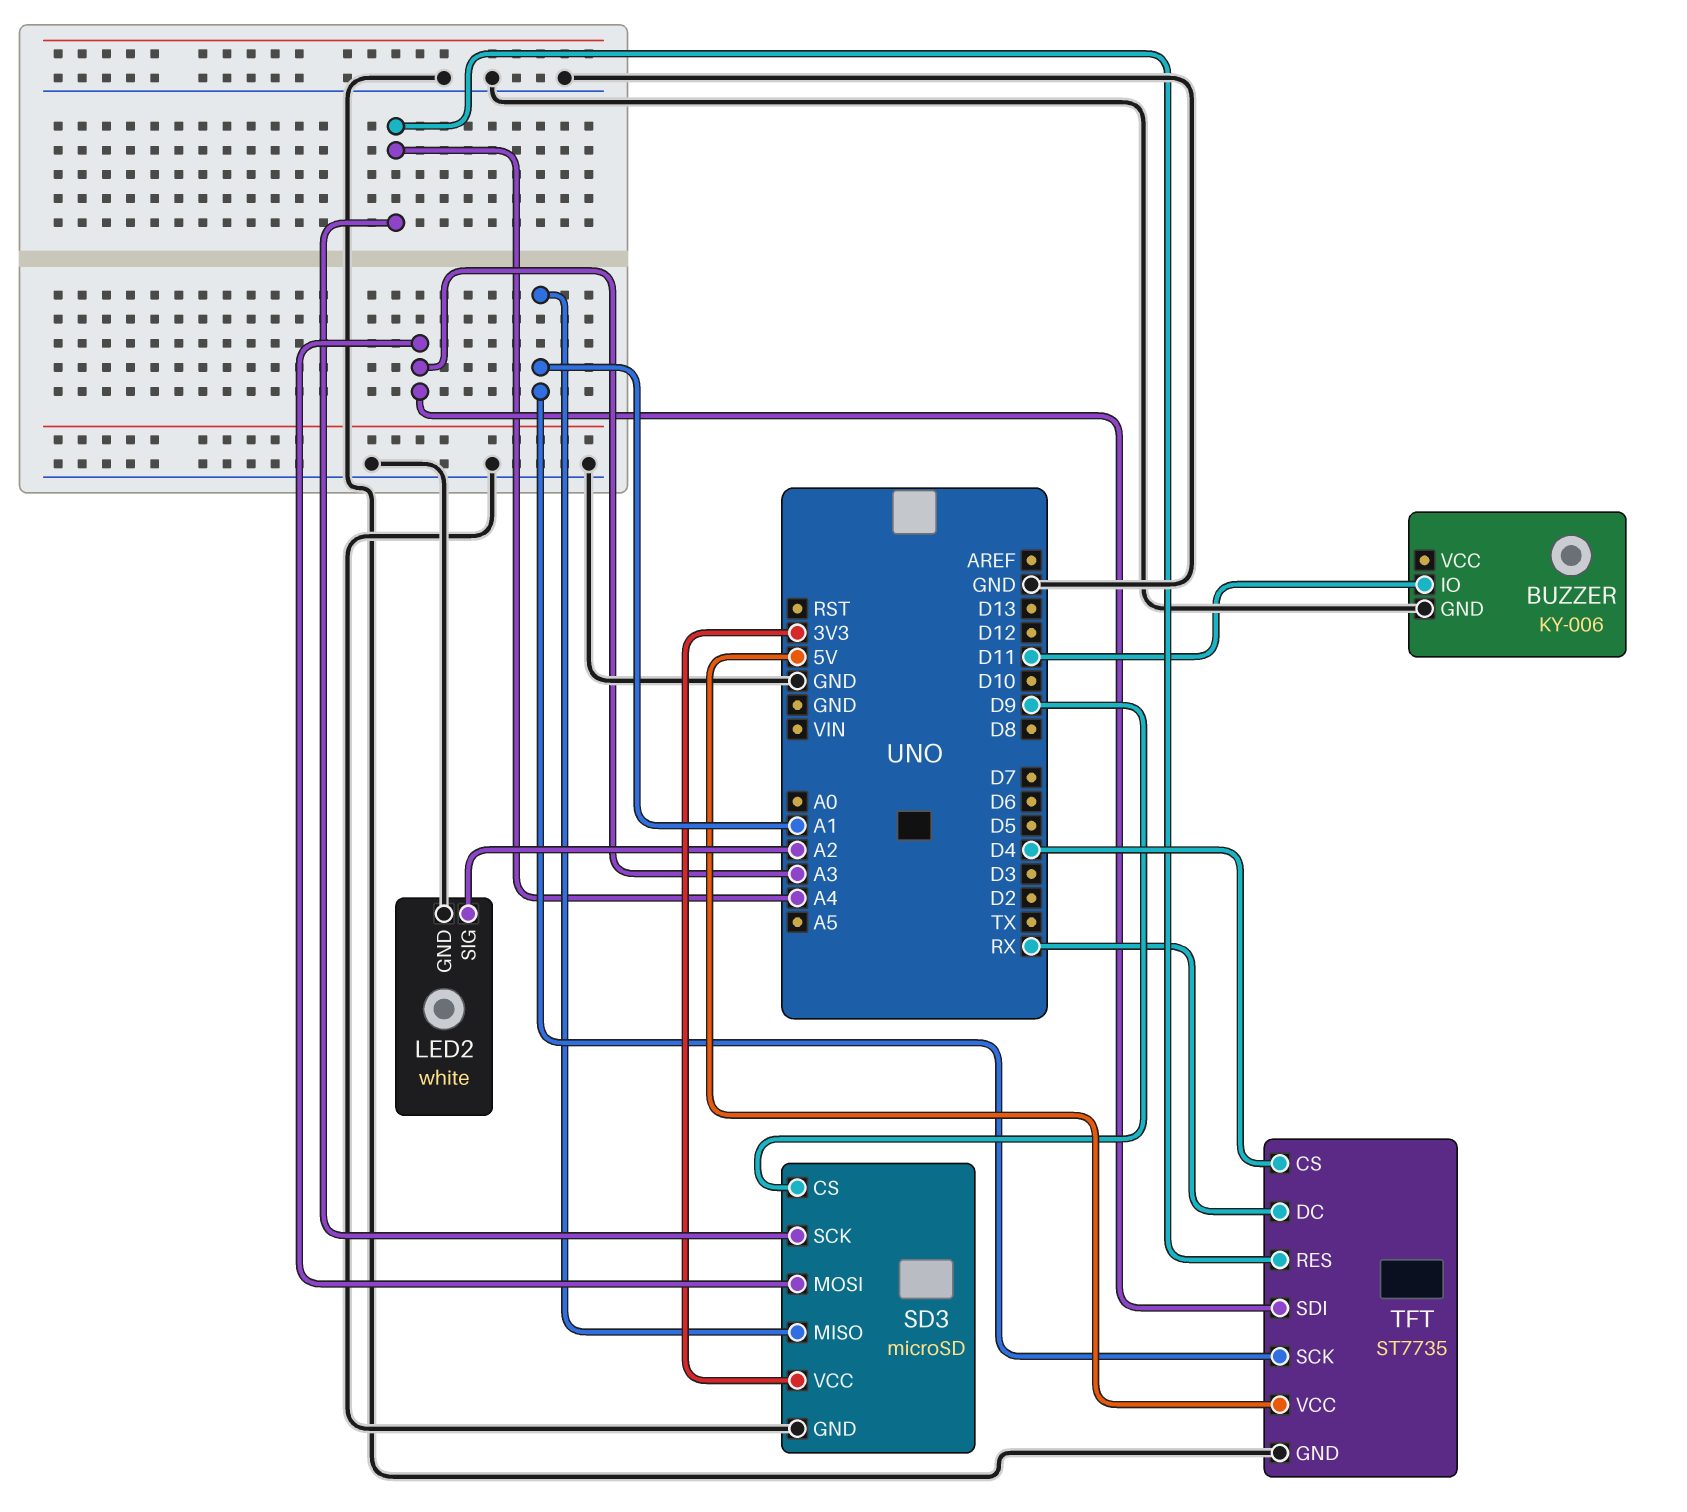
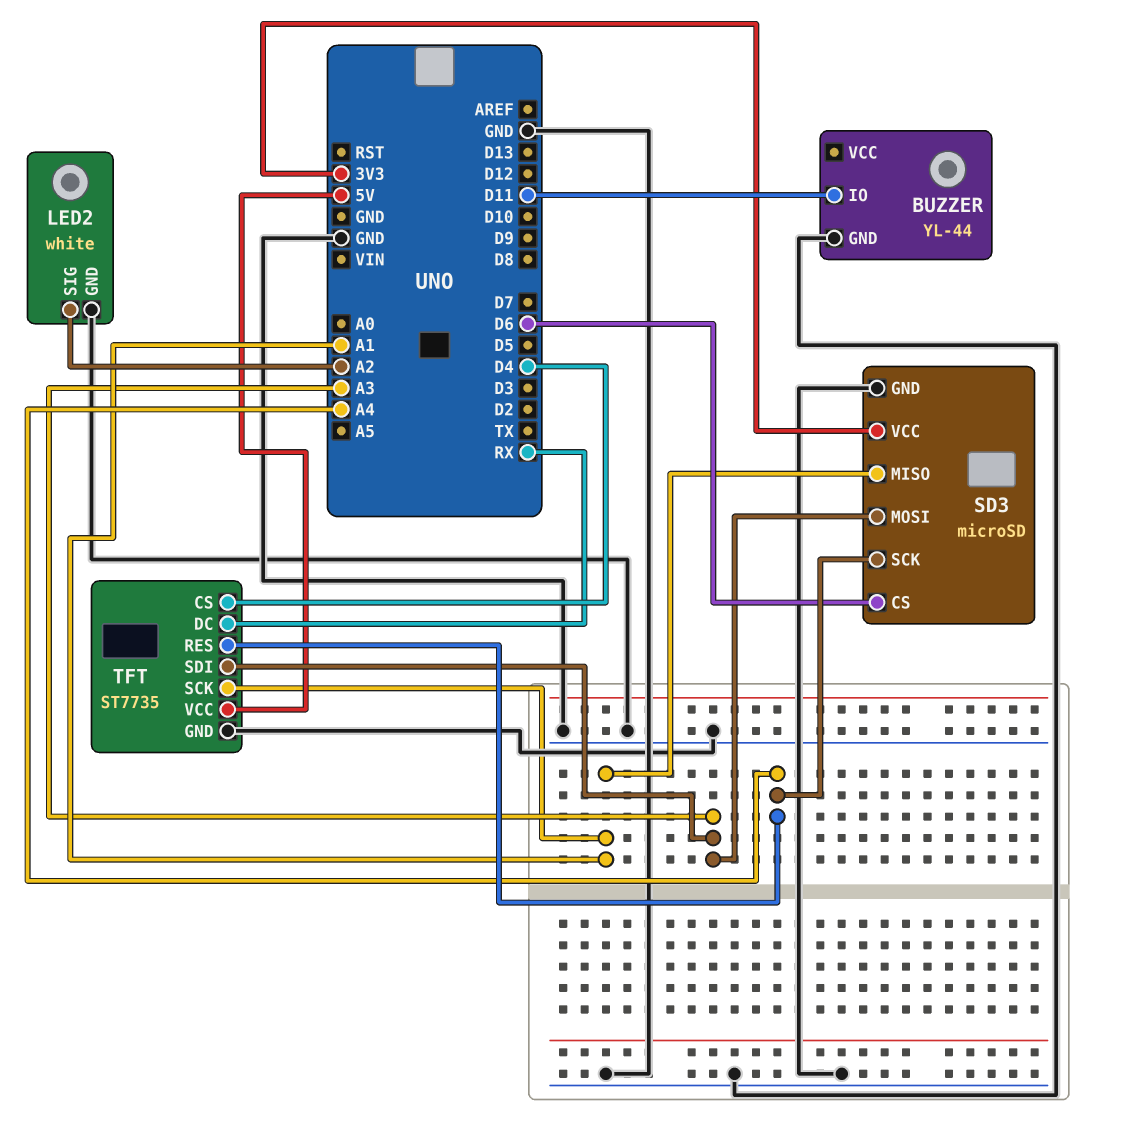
BUZZER: KY-006 -> YL-44
SD3 pin CS: D9 -> D6

